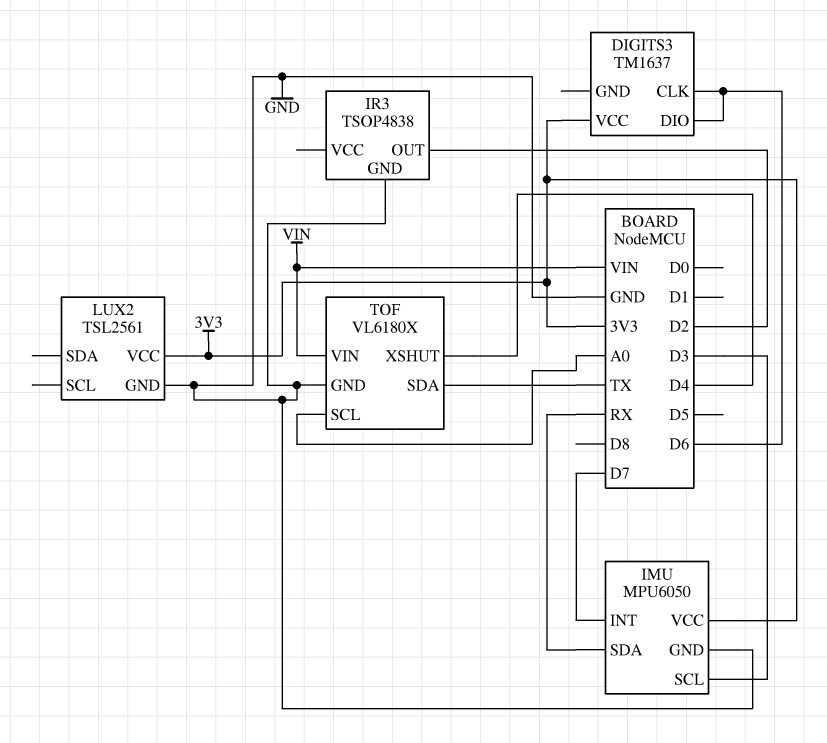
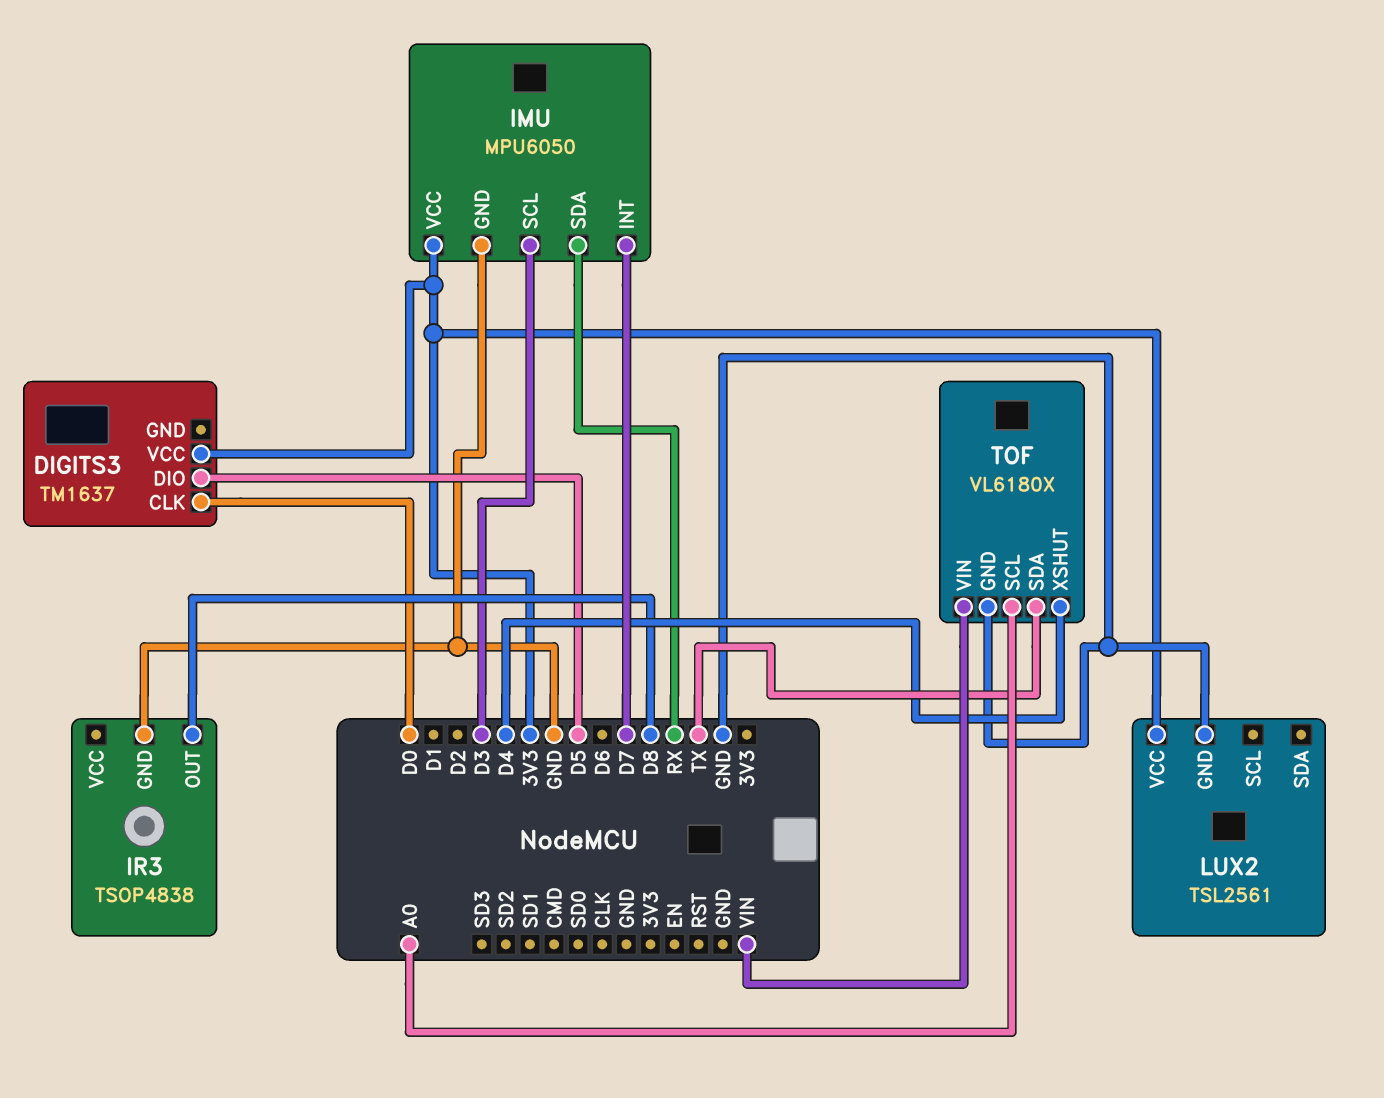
DIGITS3 pin CLK: D6 -> D0
DIGITS3 pin DIO: D6 -> D5
IR3 pin OUT: D2 -> D8

